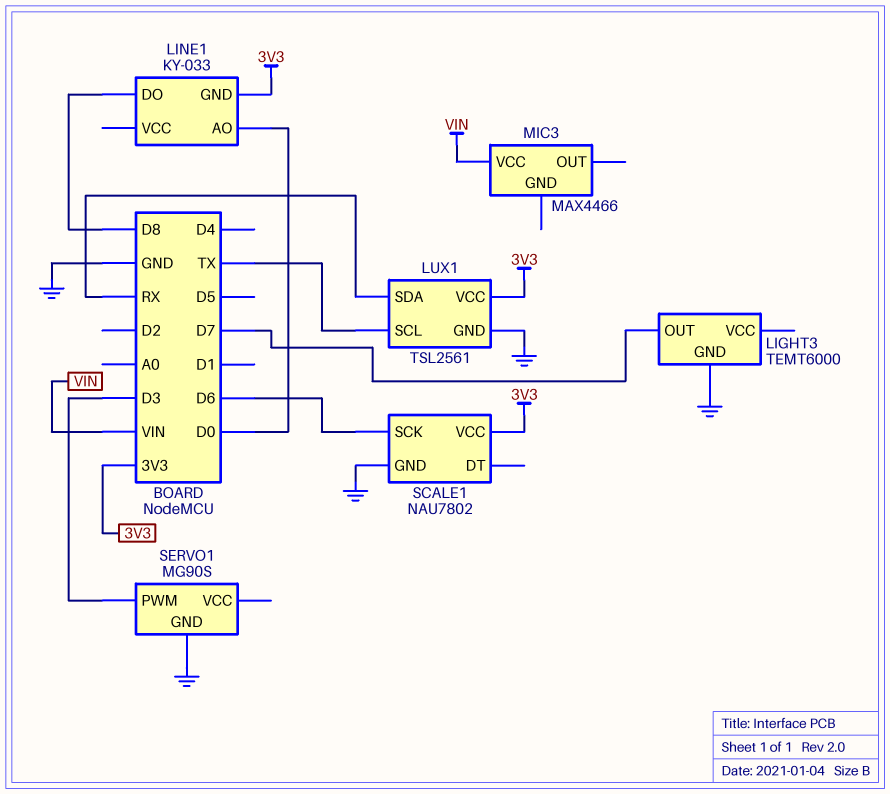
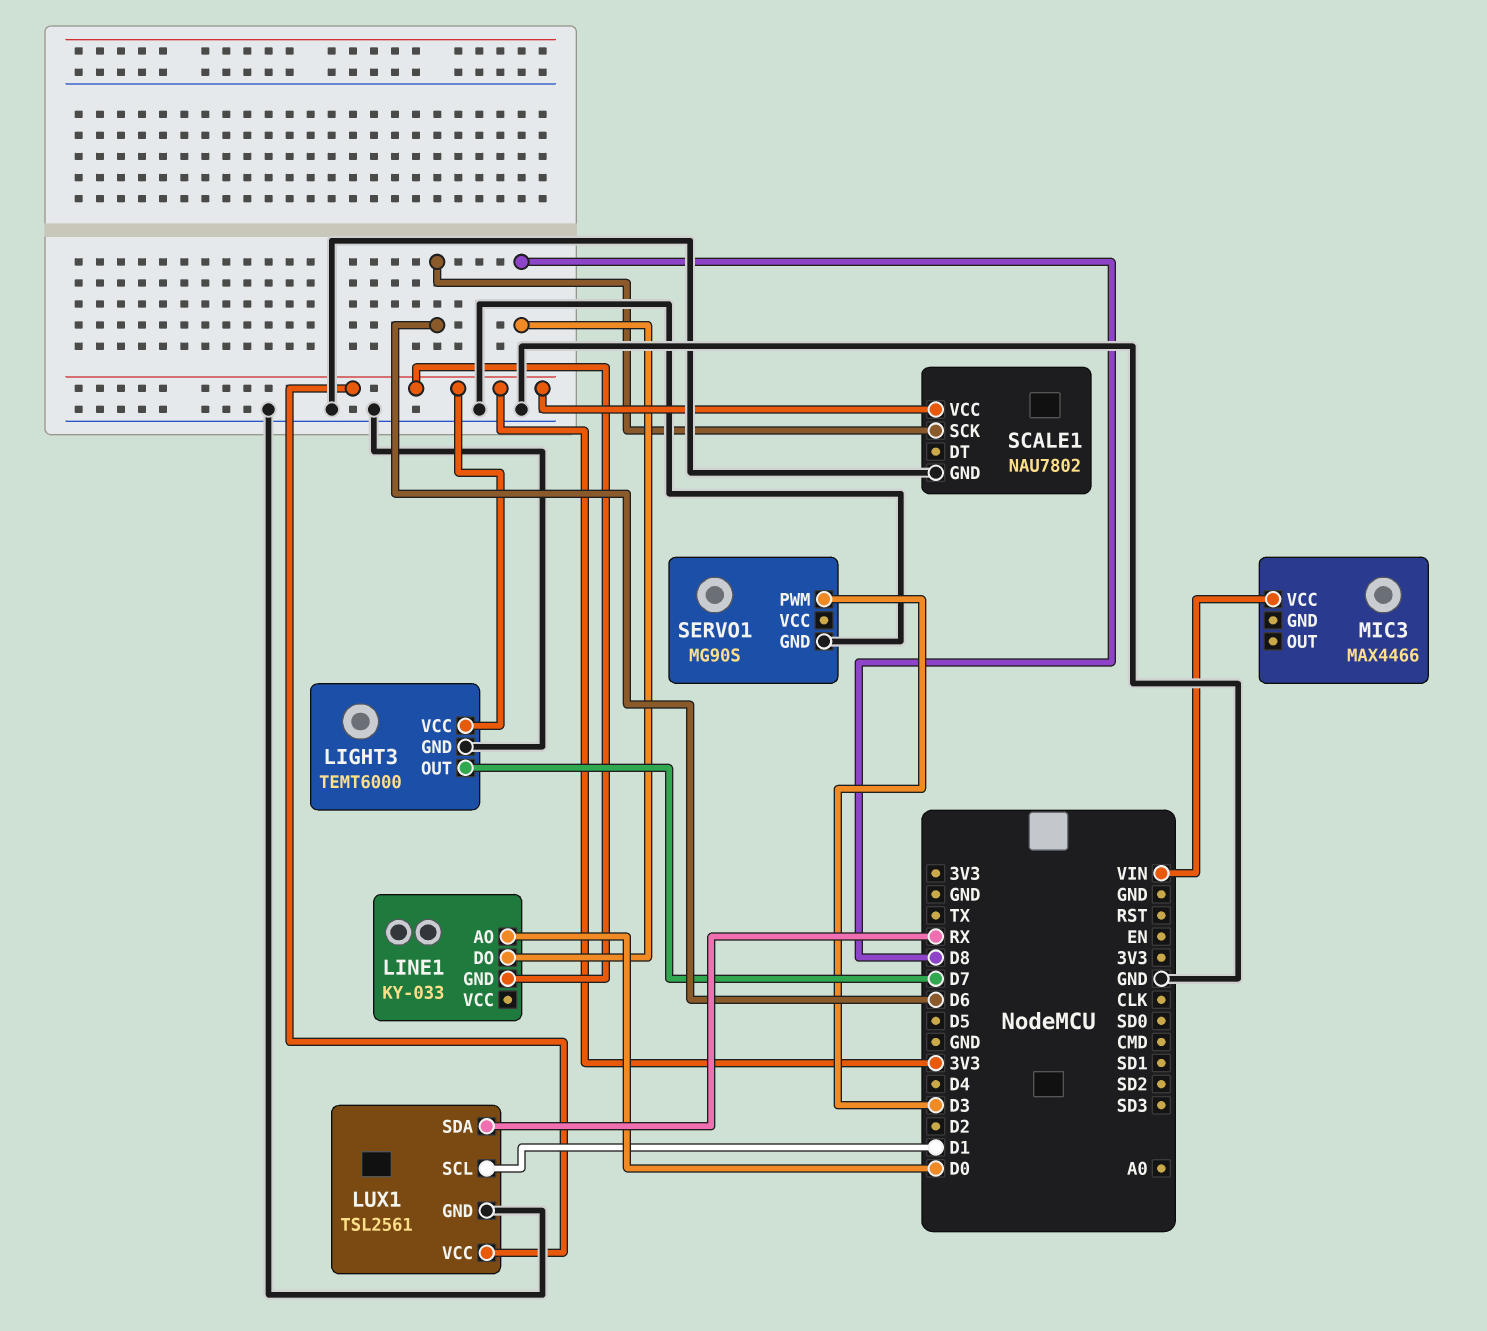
LIGHT3 pin VCC: none -> 3V3
LUX1 pin SCL: TX -> D1

